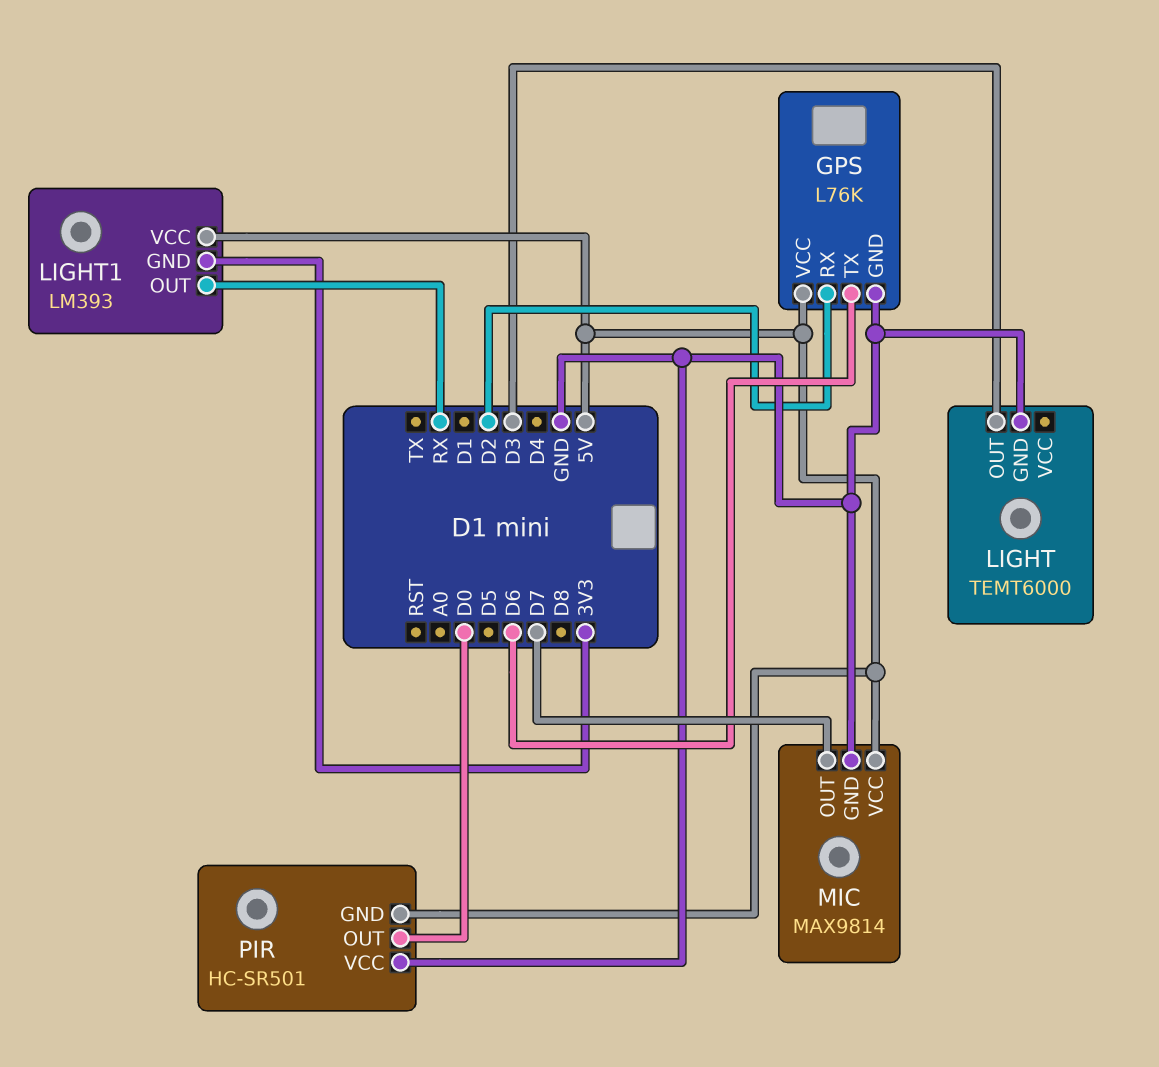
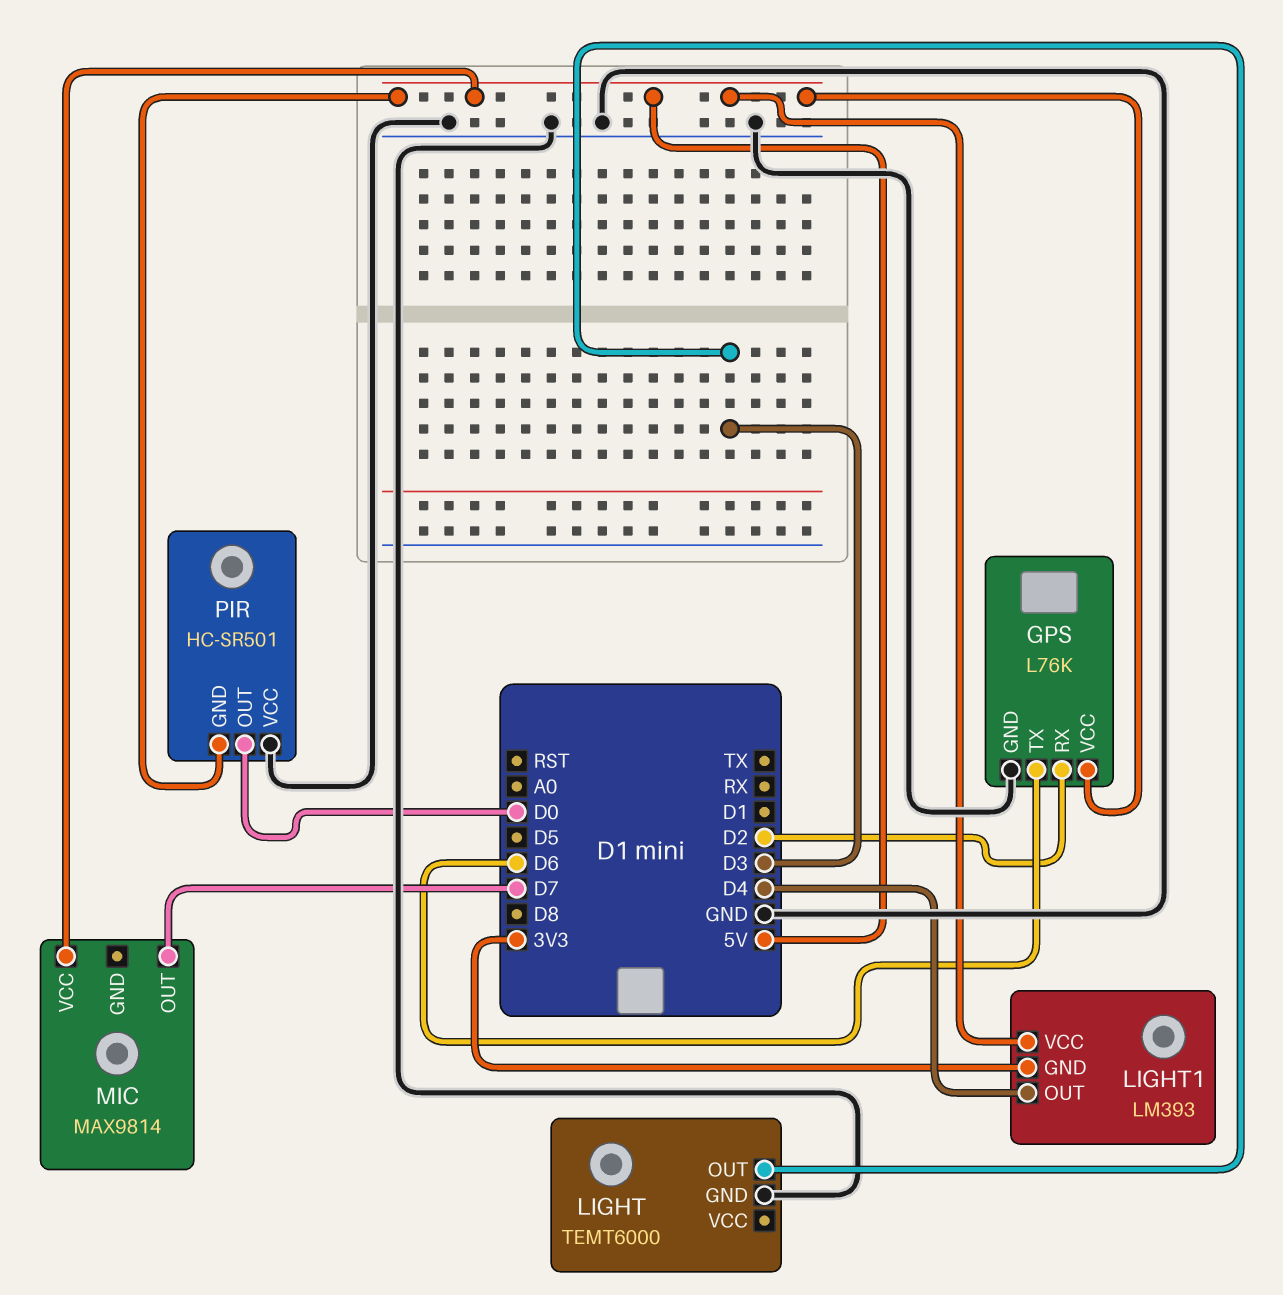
LIGHT1 pin OUT: RX -> D4
MIC pin GND: GND -> none

